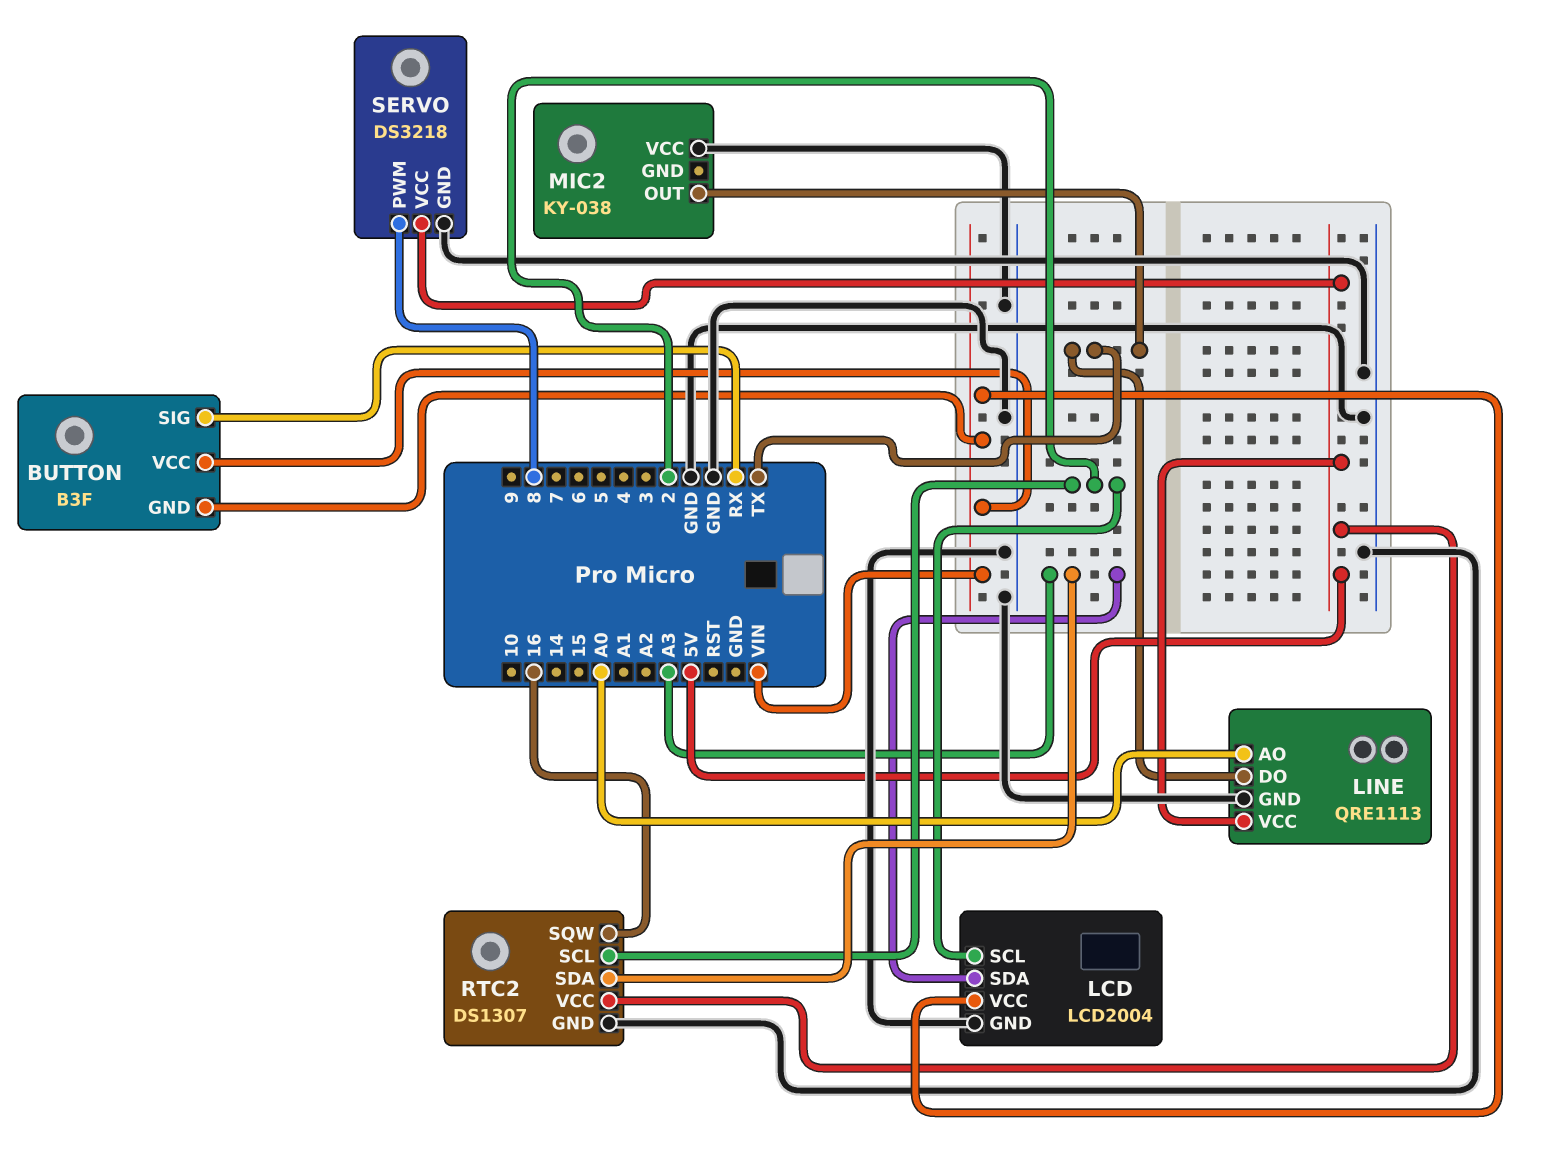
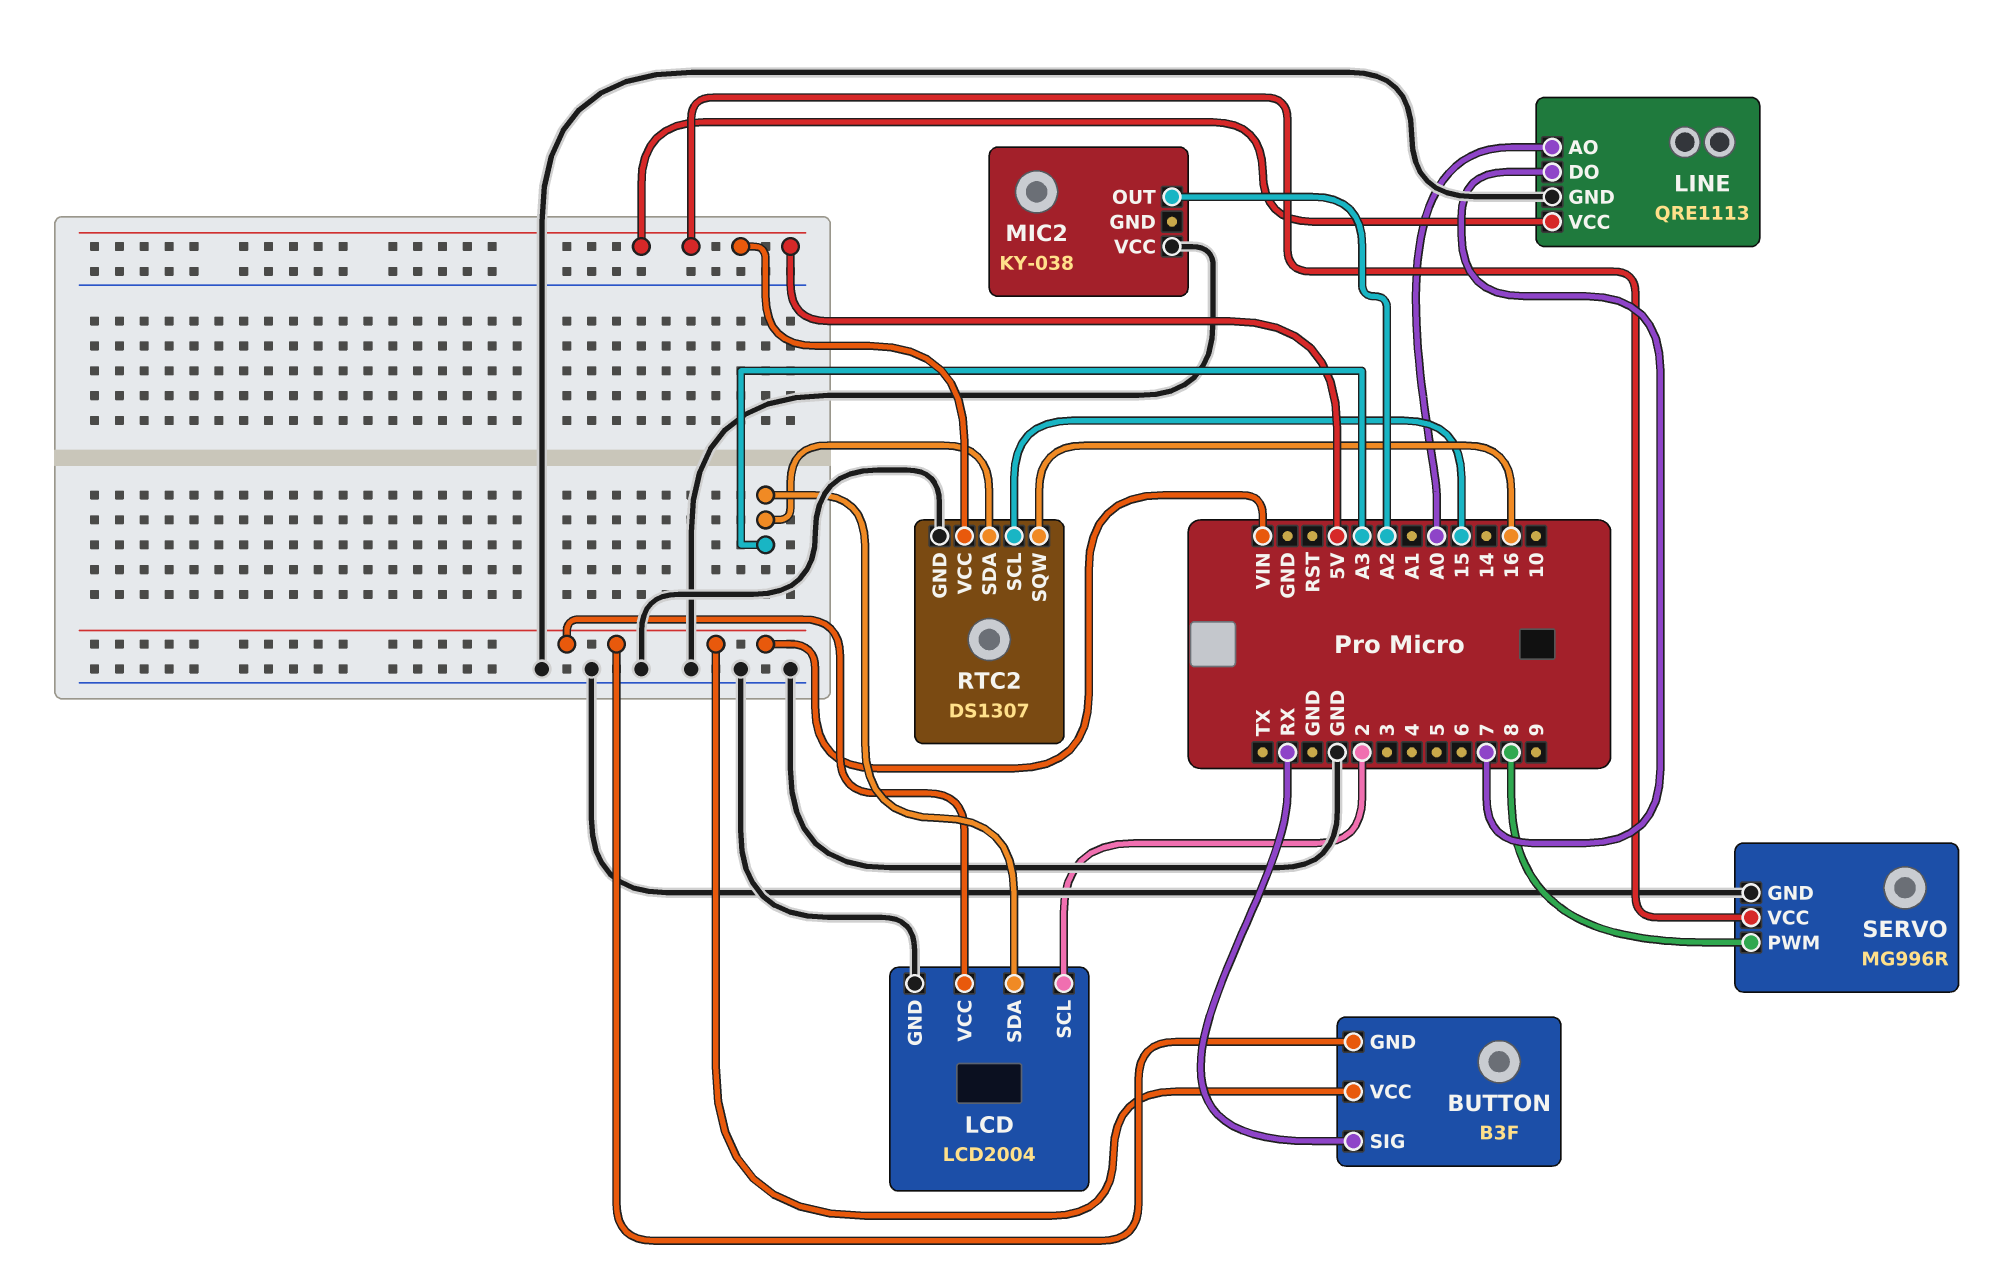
LINE pin DO: TX -> 7
MIC2 pin OUT: TX -> A2
RTC2 pin SCL: 2 -> 15
SERVO: DS3218 -> MG996R

